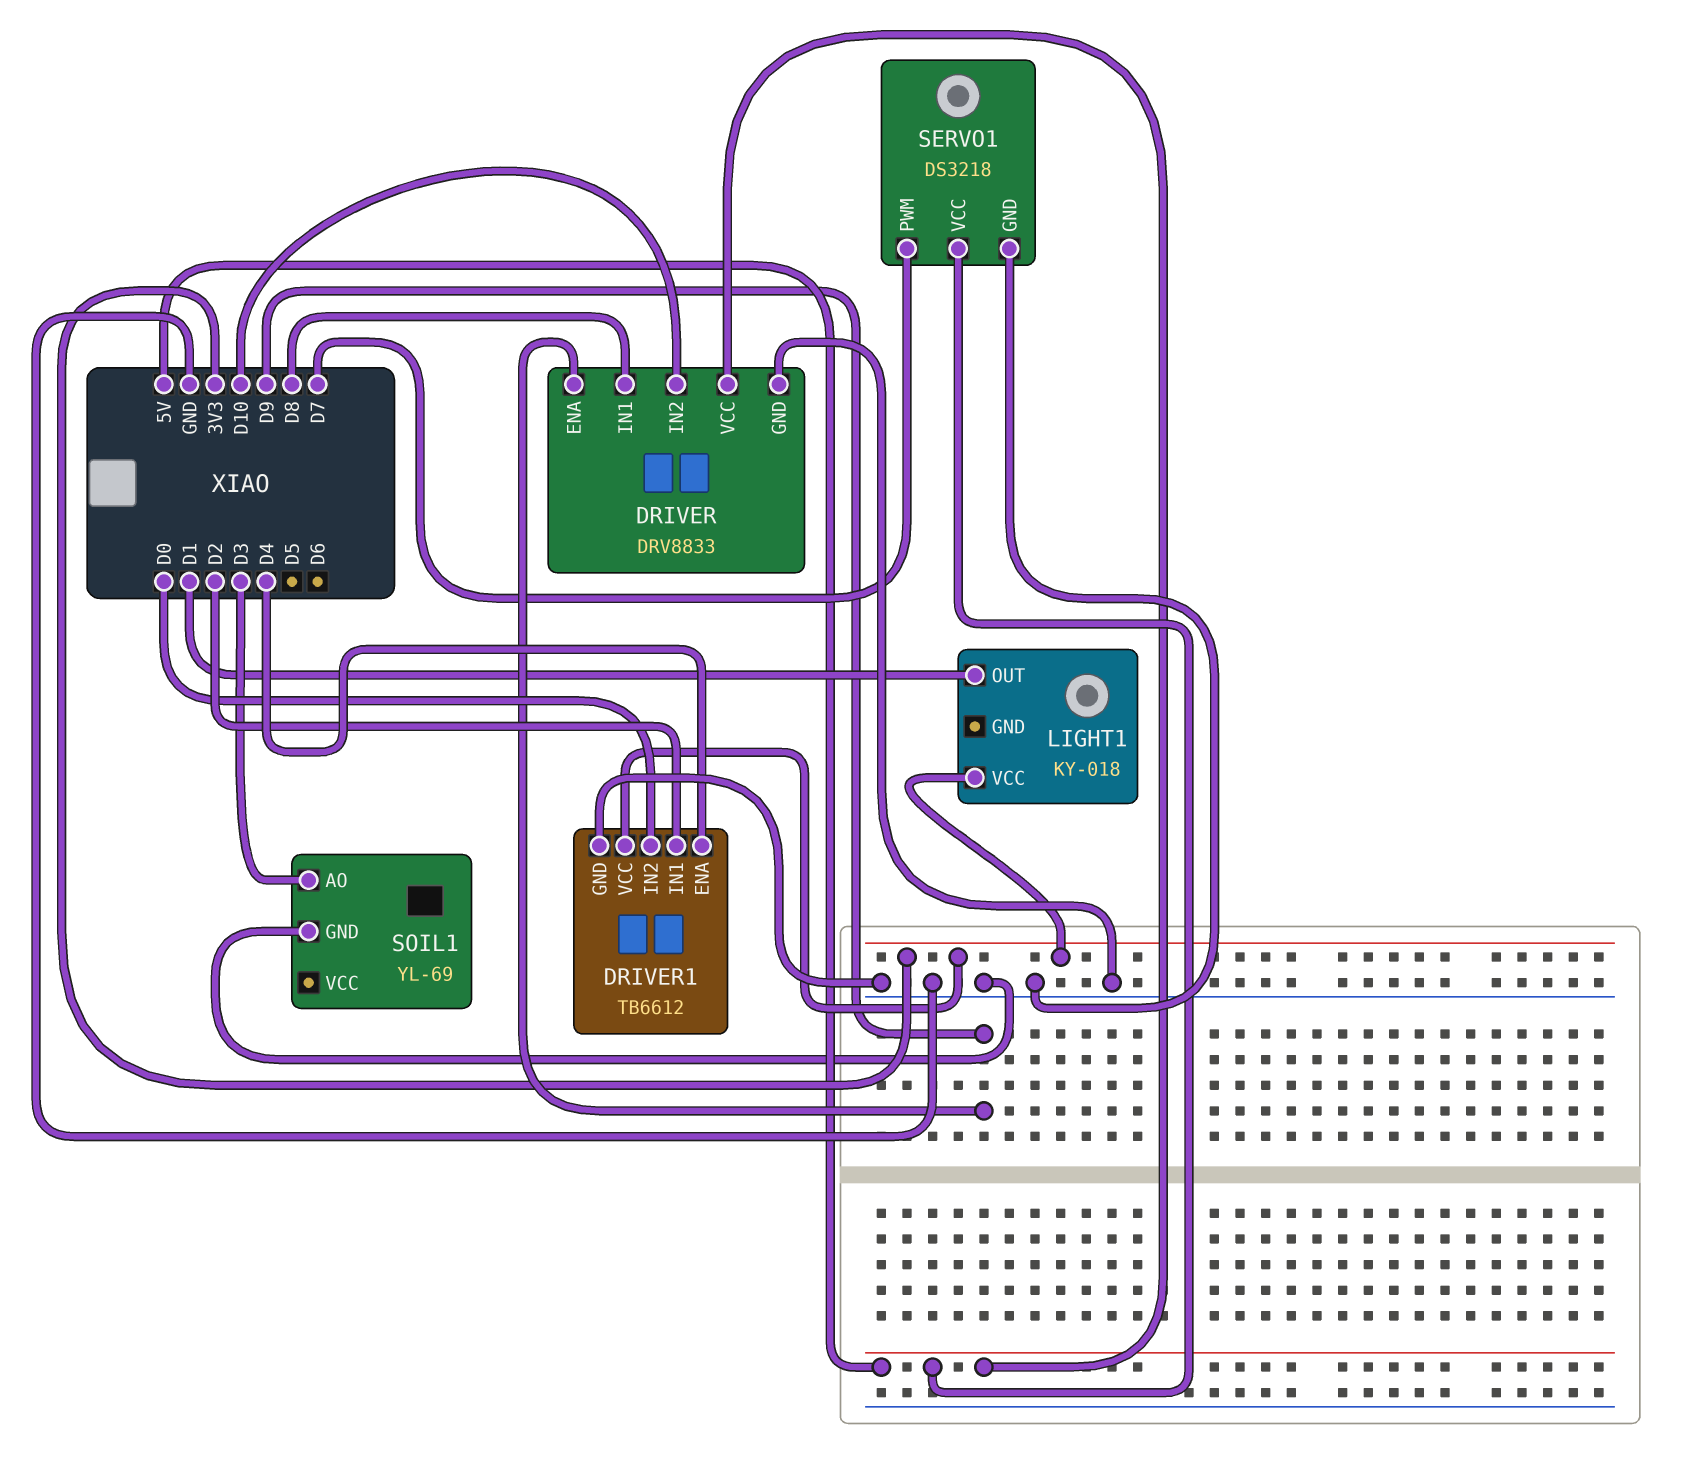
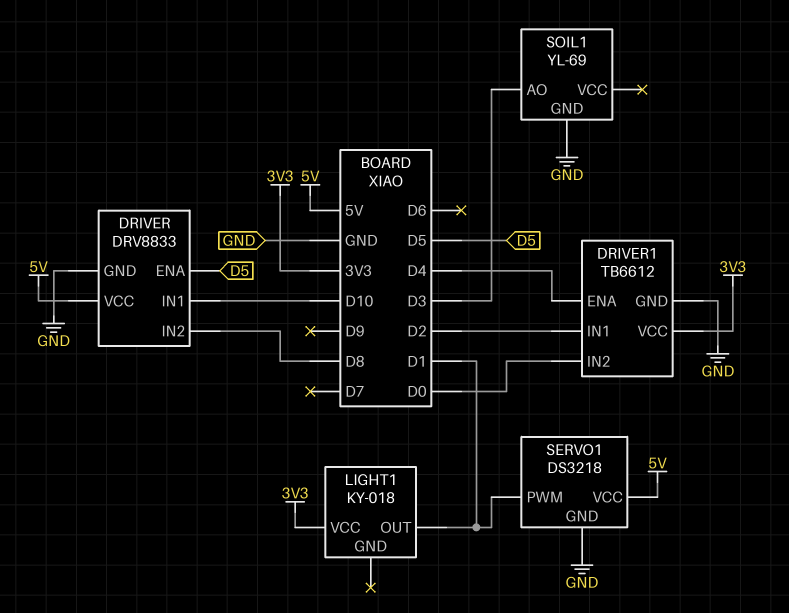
DRIVER pin ENA: D9 -> D5
DRIVER pin IN1: D8 -> D10
DRIVER pin IN2: D10 -> D8
SERVO1 pin PWM: D7 -> D1

